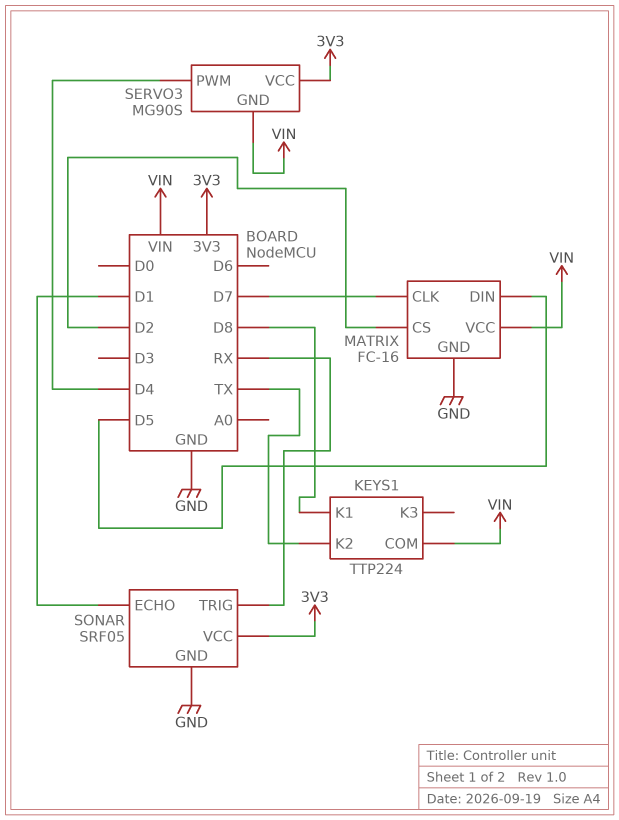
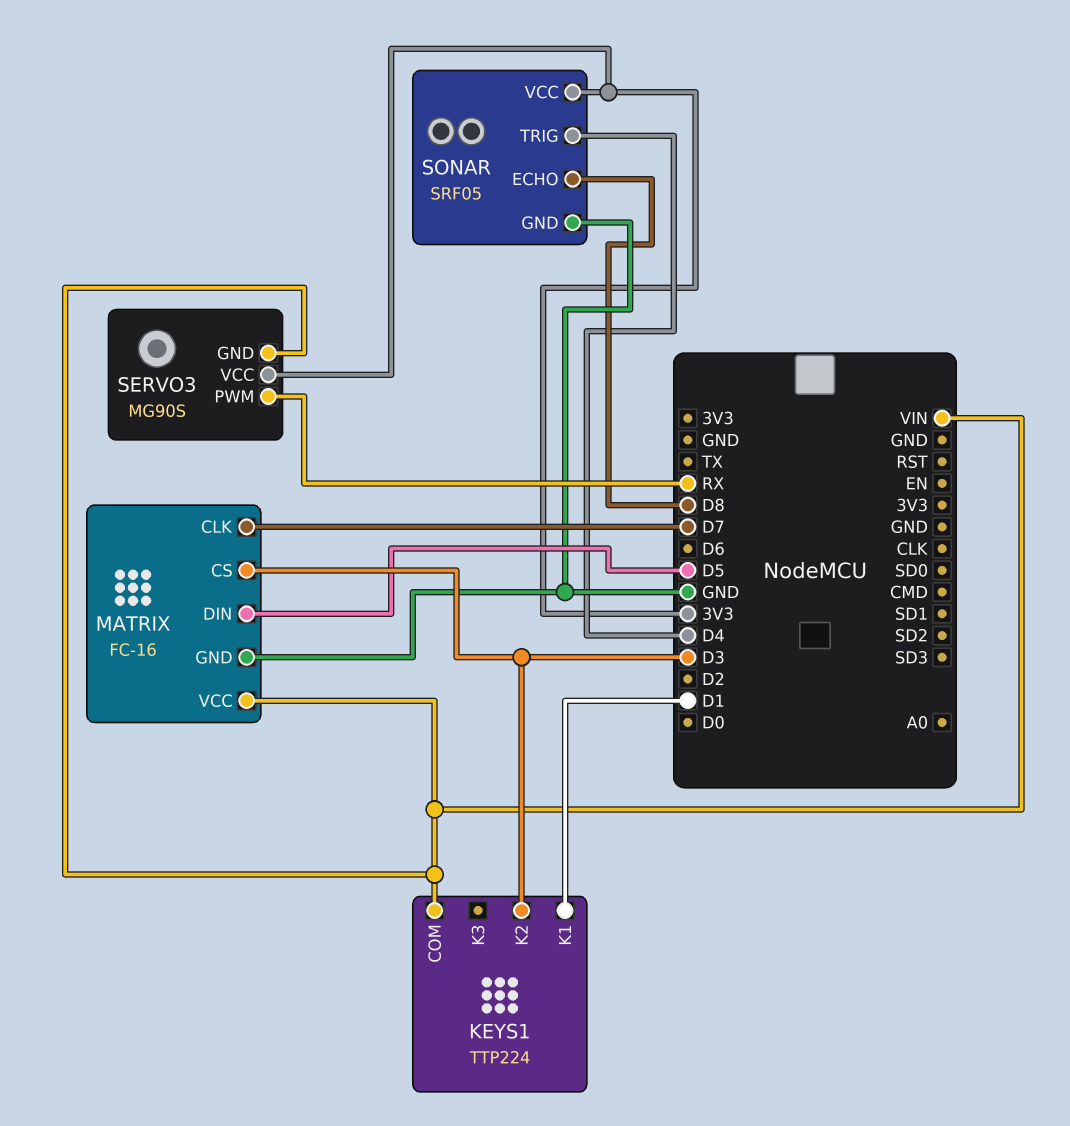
KEYS1 pin K1: D8 -> D1
KEYS1 pin K2: TX -> D3
MATRIX pin CS: D2 -> D3
SERVO3 pin PWM: D4 -> RX
SONAR pin ECHO: D1 -> D8
SONAR pin TRIG: RX -> D4

